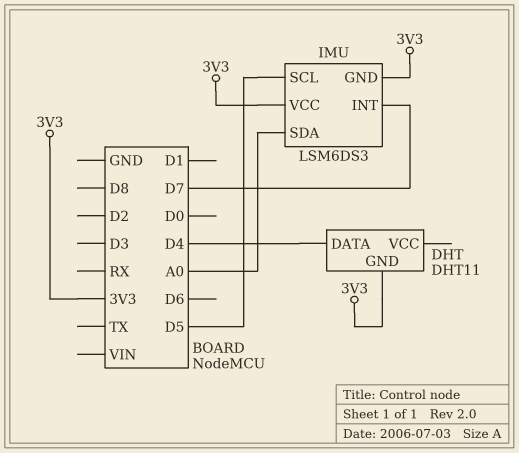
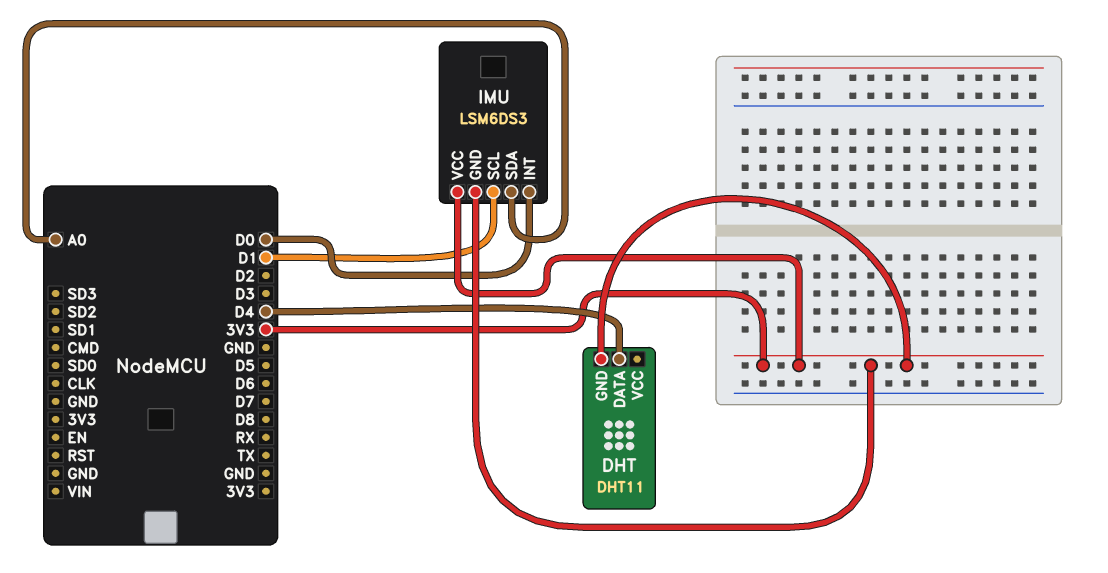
IMU pin INT: D7 -> D0
IMU pin SCL: D5 -> D1

